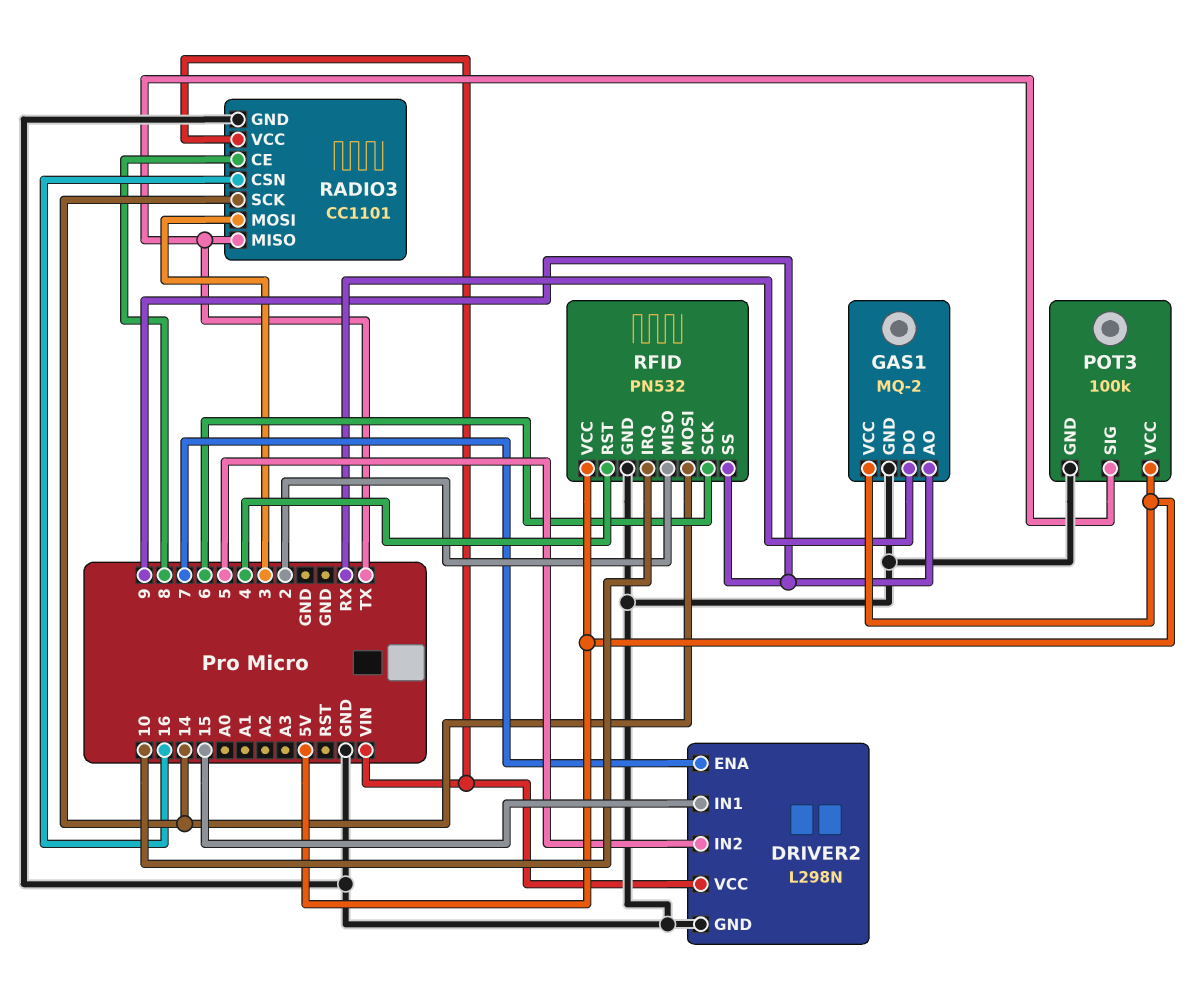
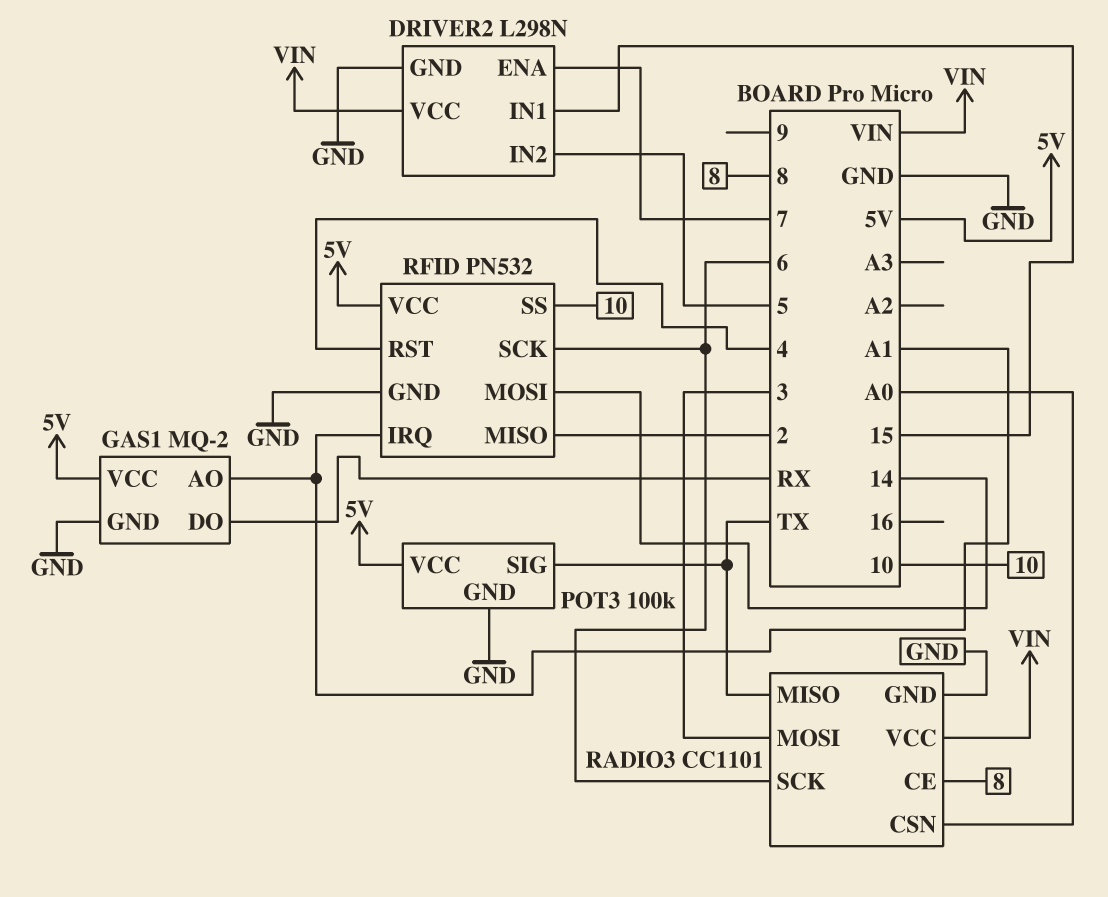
GAS1 pin AO: 9 -> A1
RADIO3 pin CSN: 16 -> A0
RADIO3 pin SCK: 14 -> 6
RFID pin IRQ: 10 -> A1
RFID pin SS: 9 -> 10

